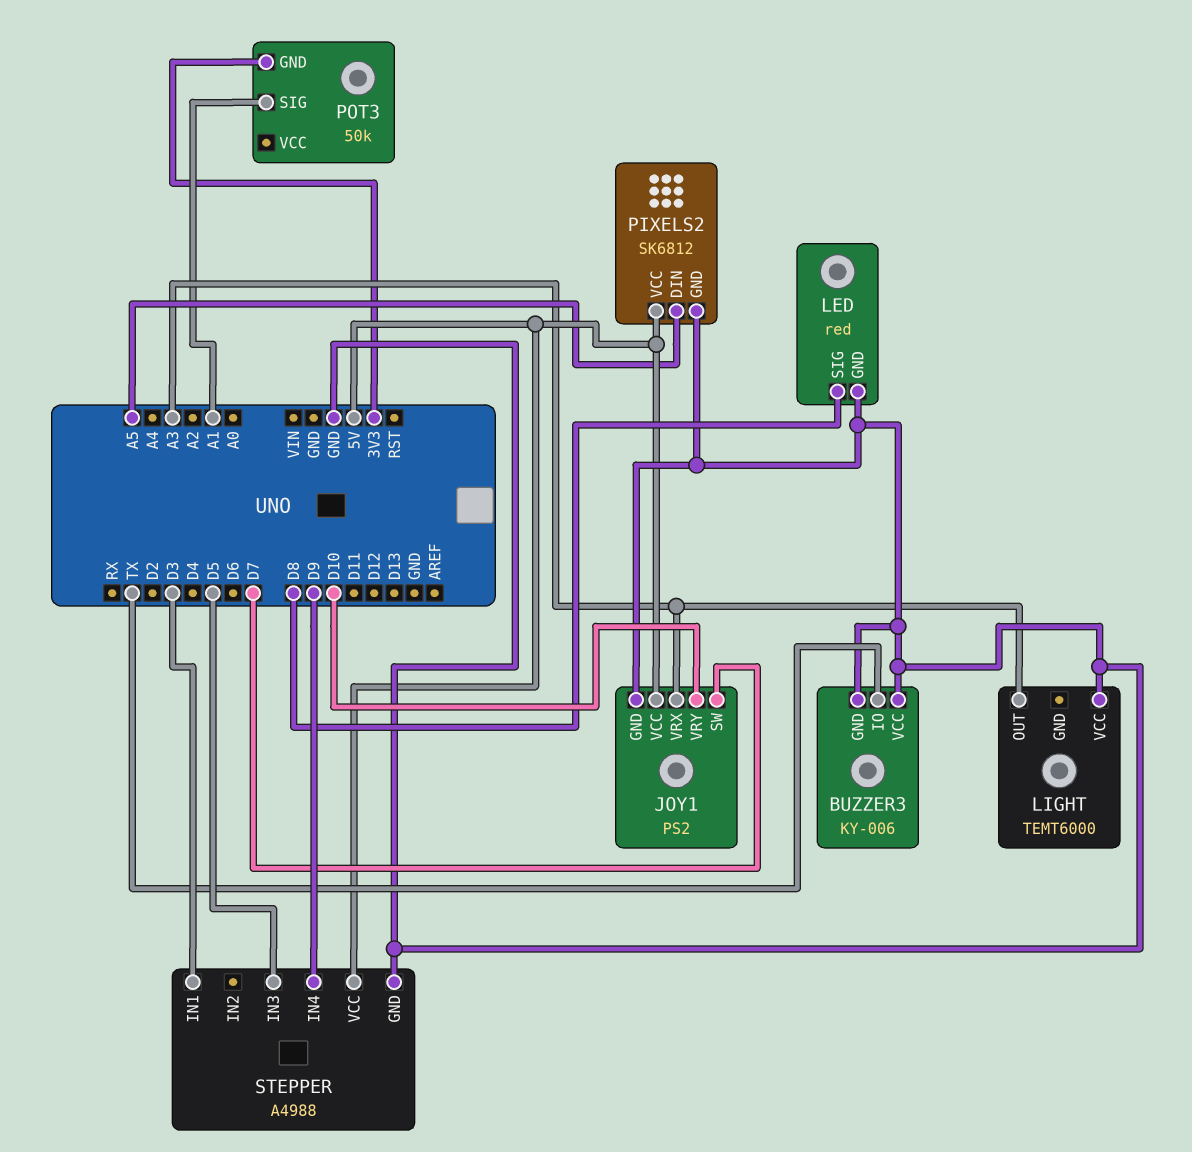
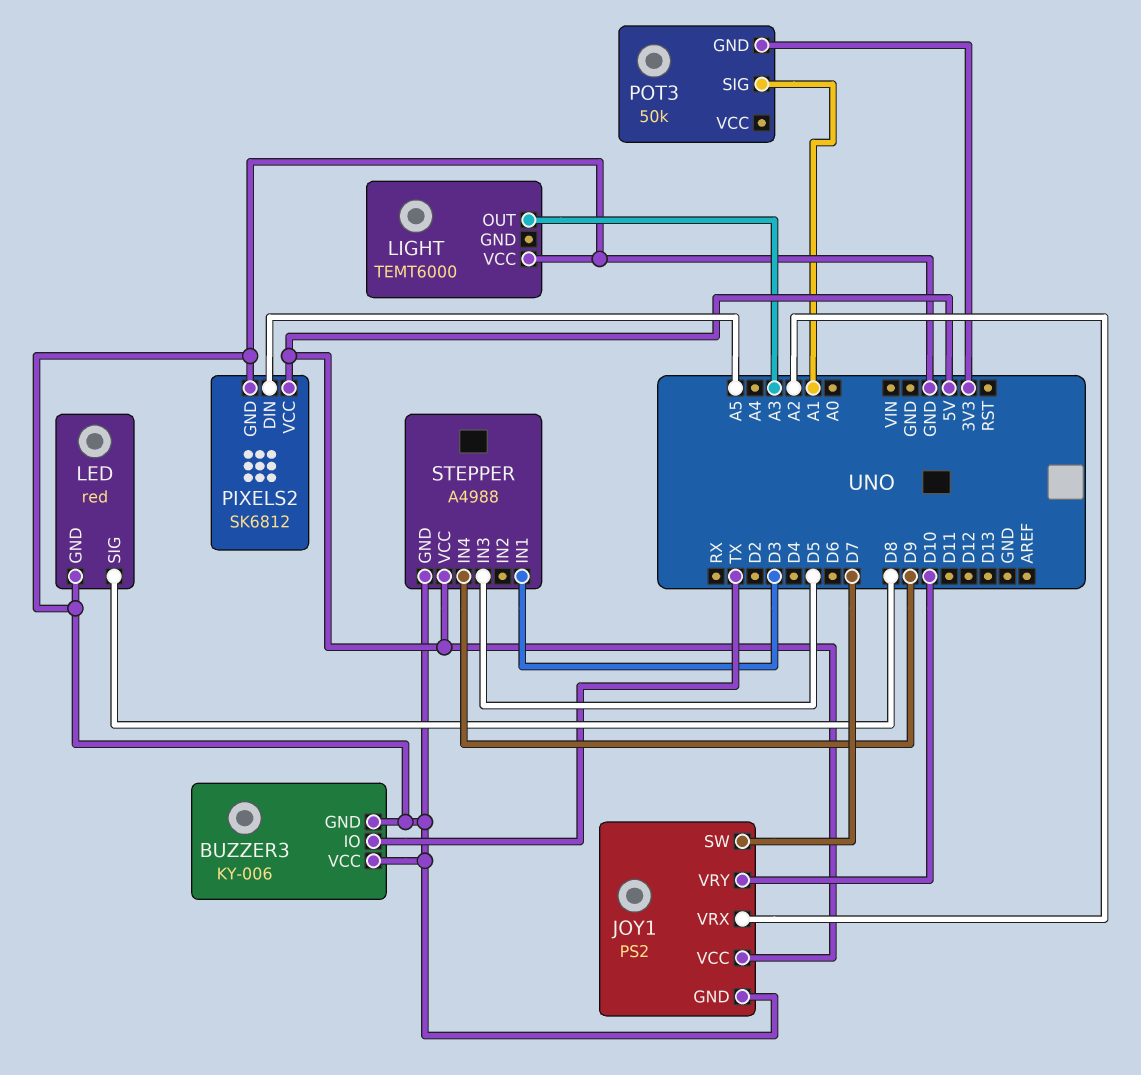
JOY1 pin VRX: A3 -> A2

